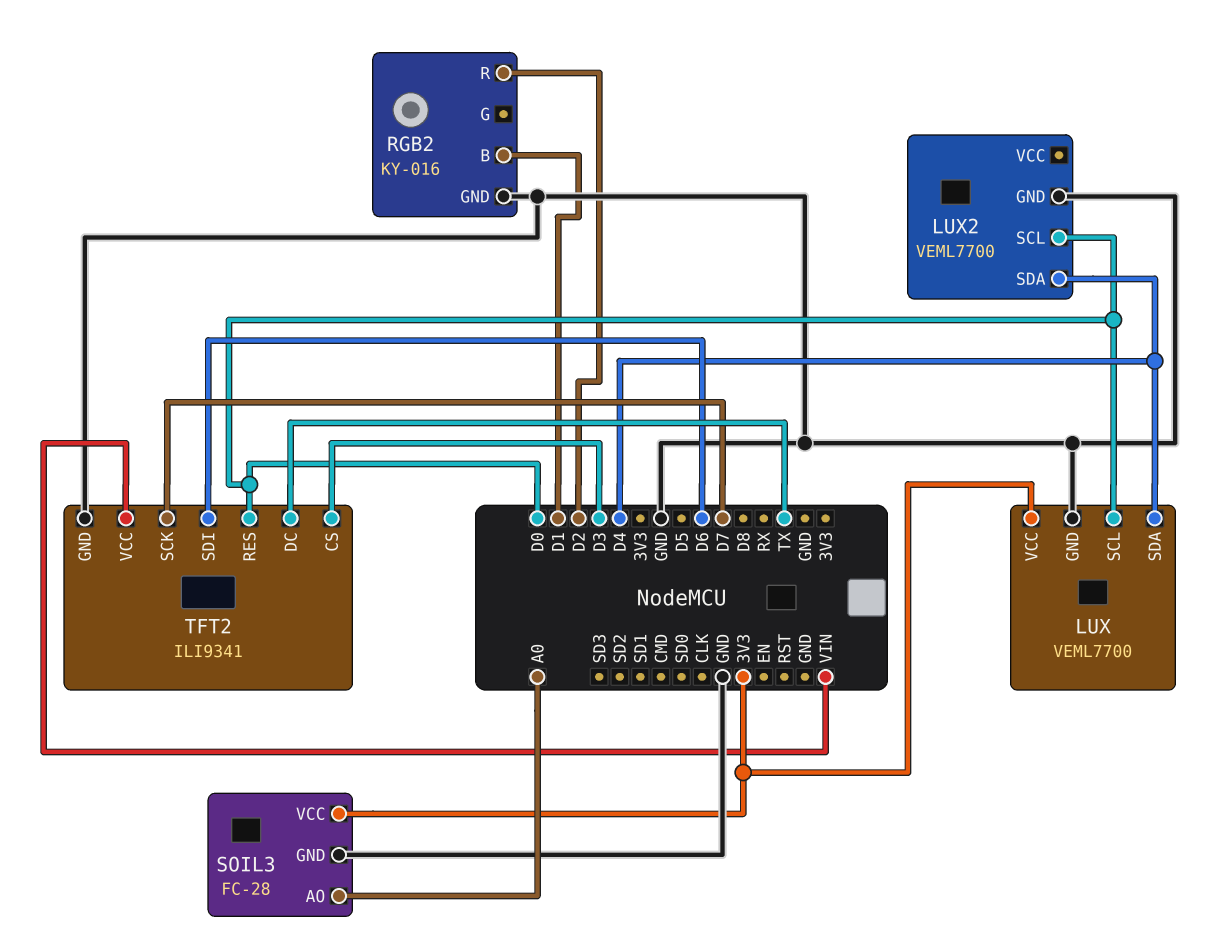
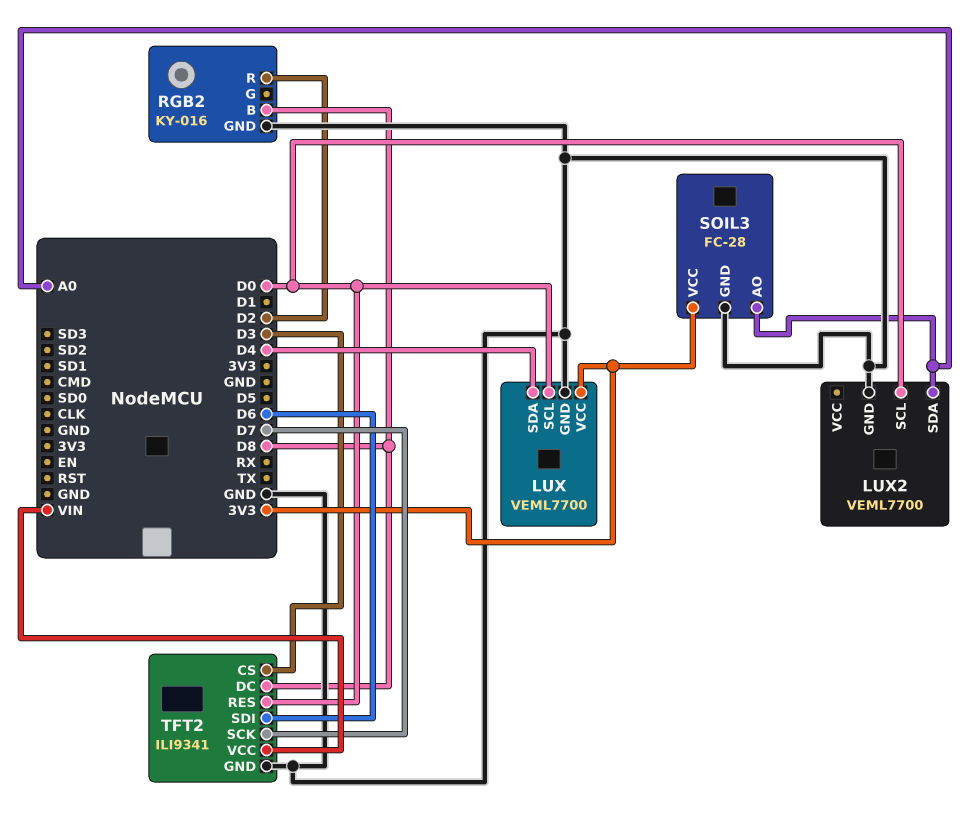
LUX2 pin SDA: D4 -> A0
RGB2 pin B: D1 -> D8
TFT2 pin DC: TX -> D8

